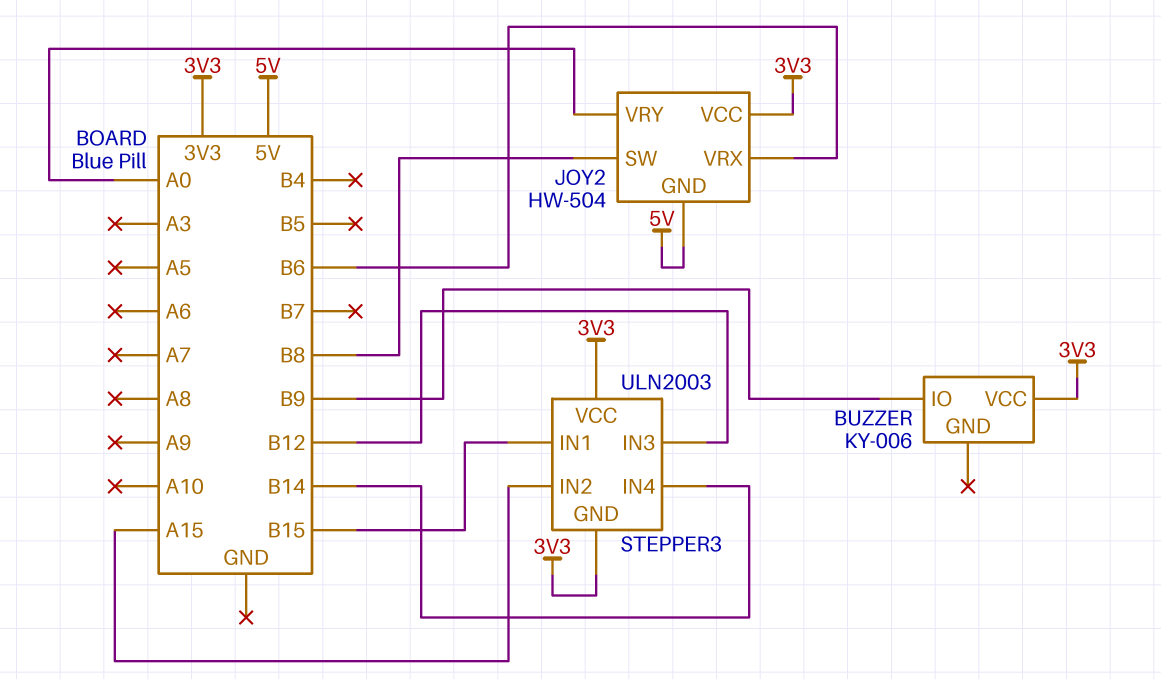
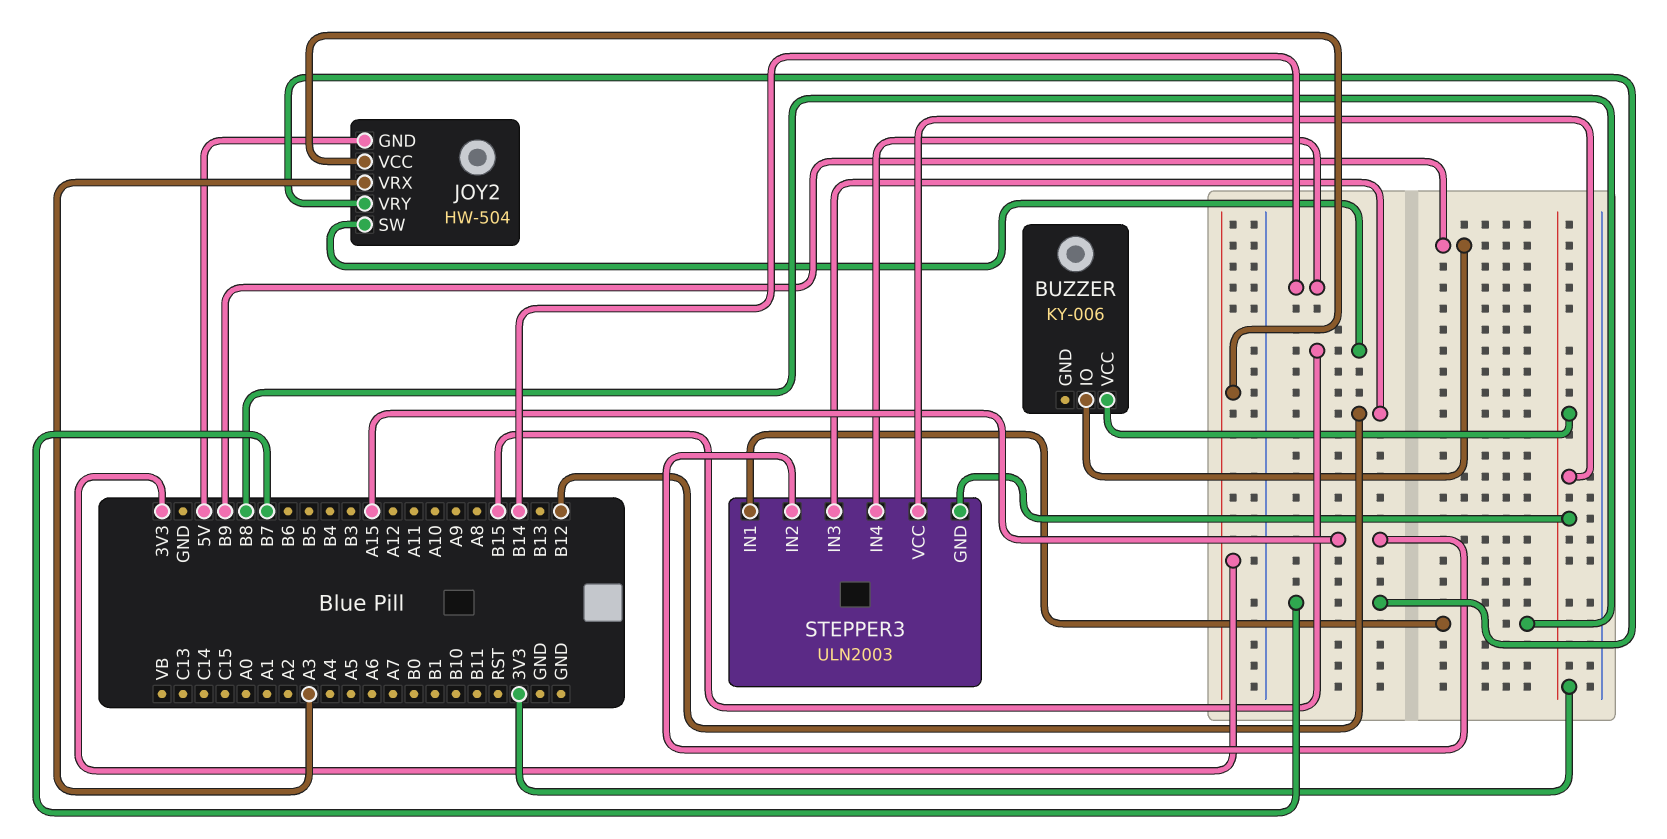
JOY2 pin SW: B8 -> B15
JOY2 pin VRX: B6 -> A3
JOY2 pin VRY: A0 -> B7
STEPPER3 pin IN1: B15 -> B8

